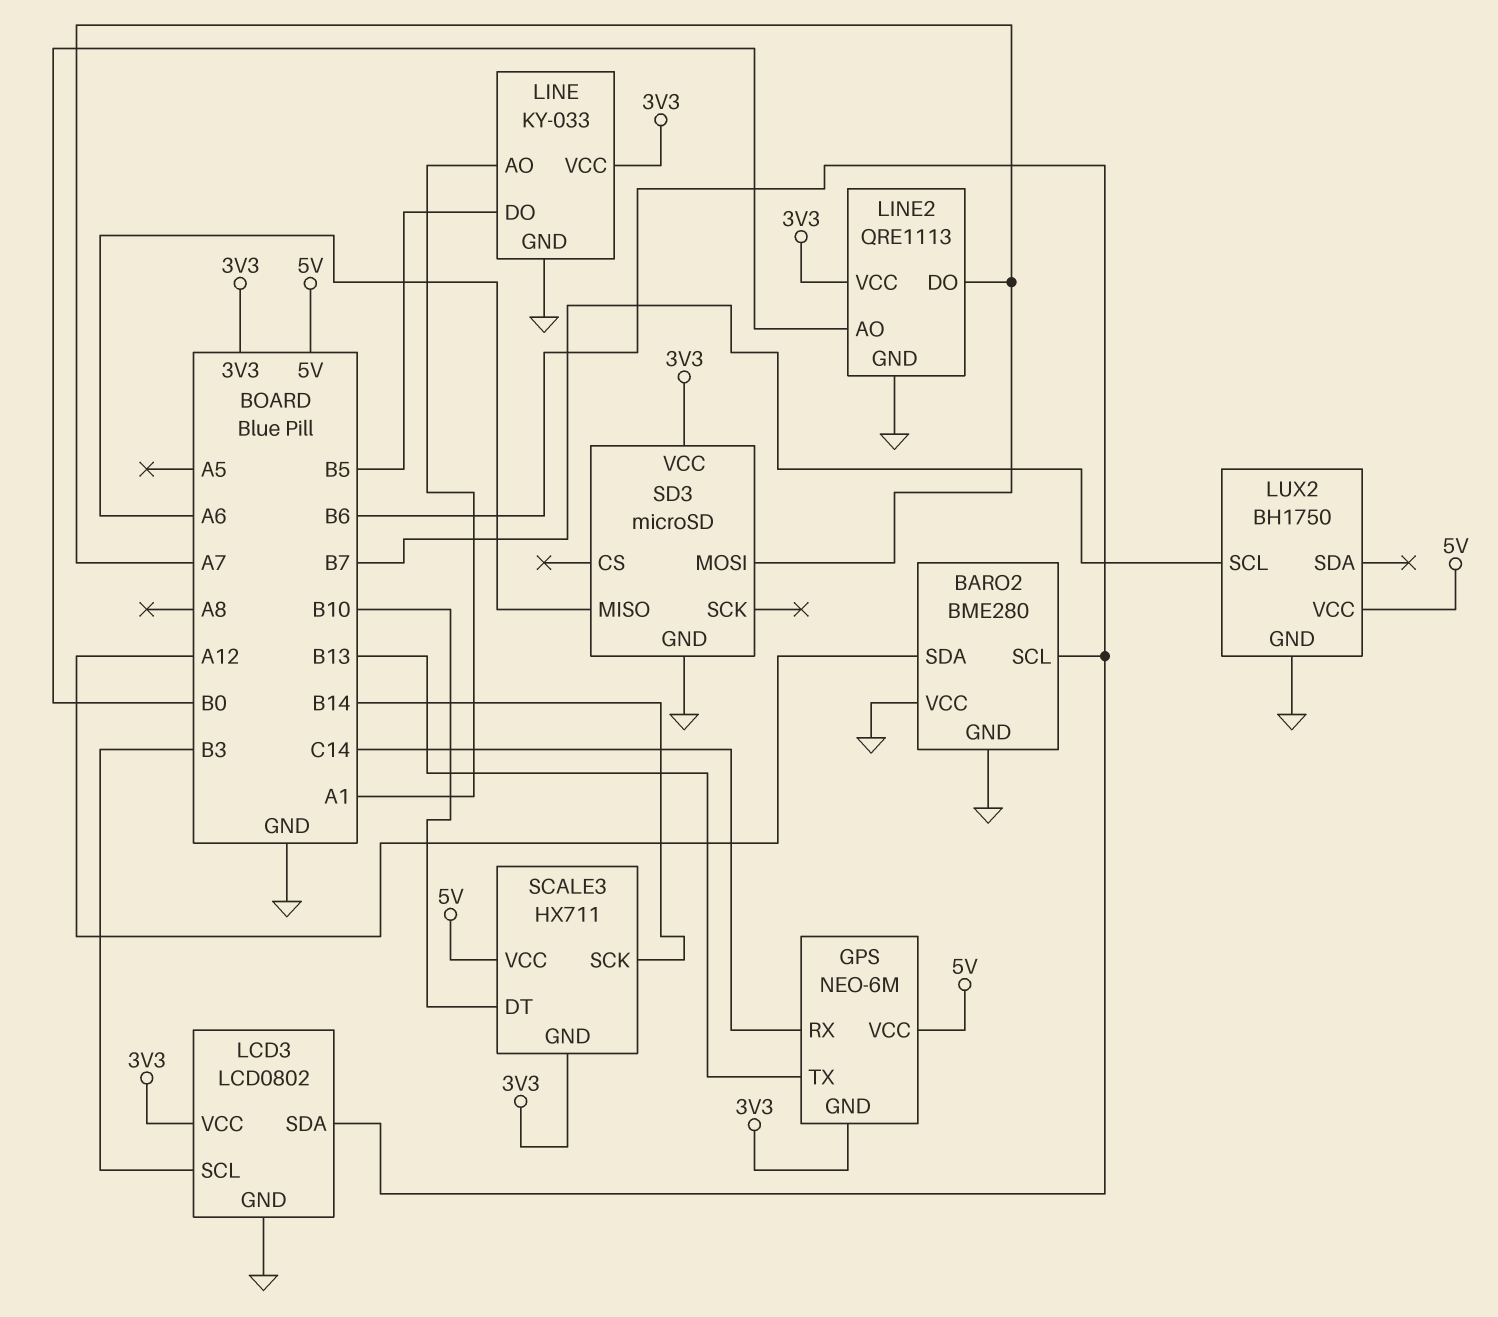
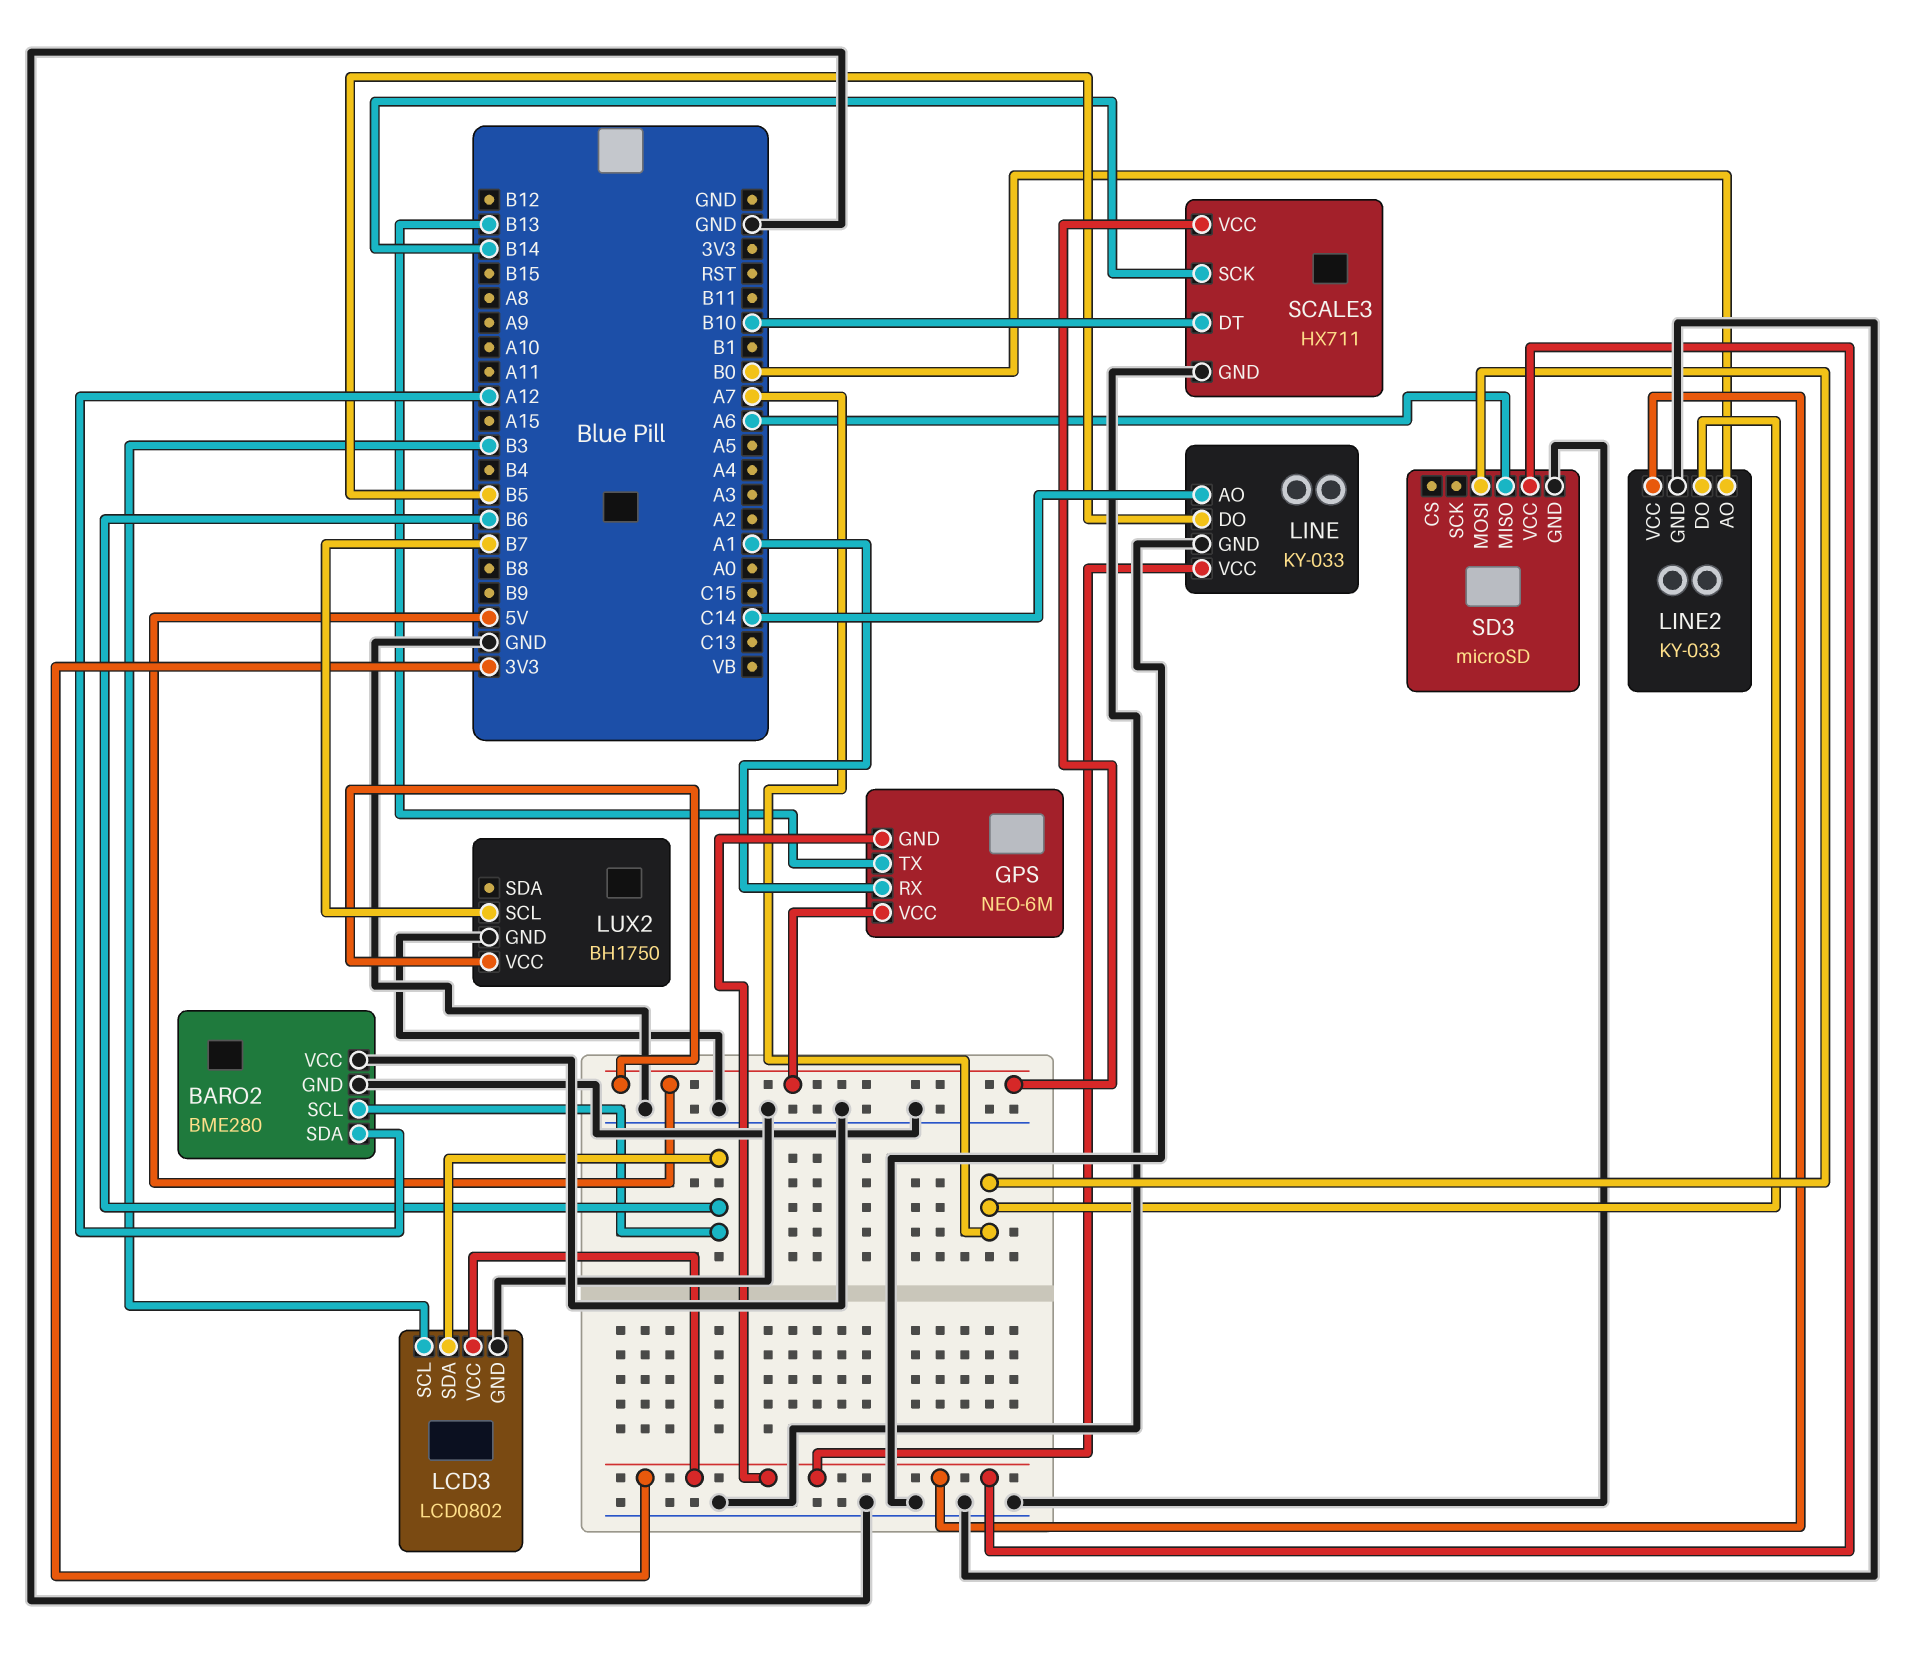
GPS pin RX: C14 -> A1
LINE pin AO: A1 -> C14
LINE2: QRE1113 -> KY-033
SCALE3 pin GND: 3V3 -> GND

